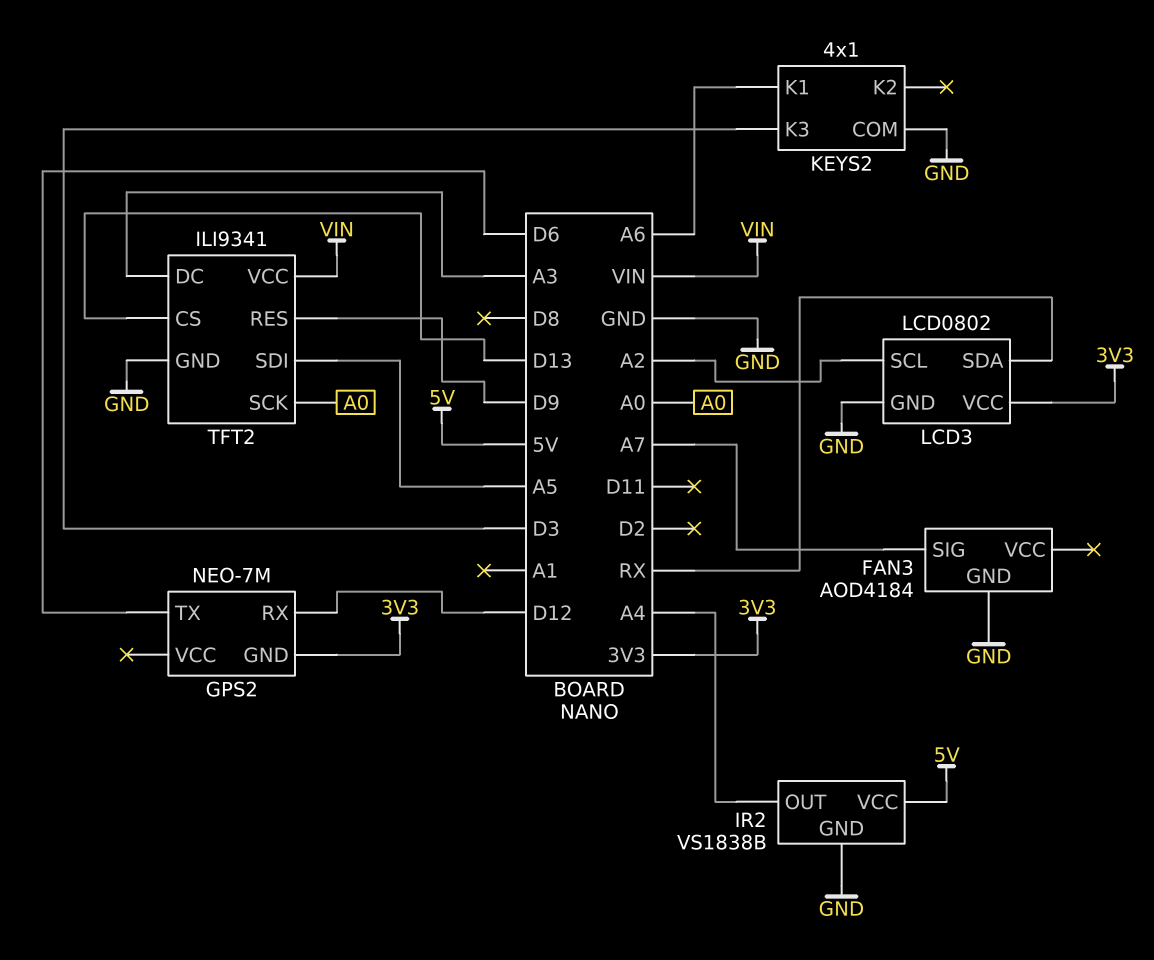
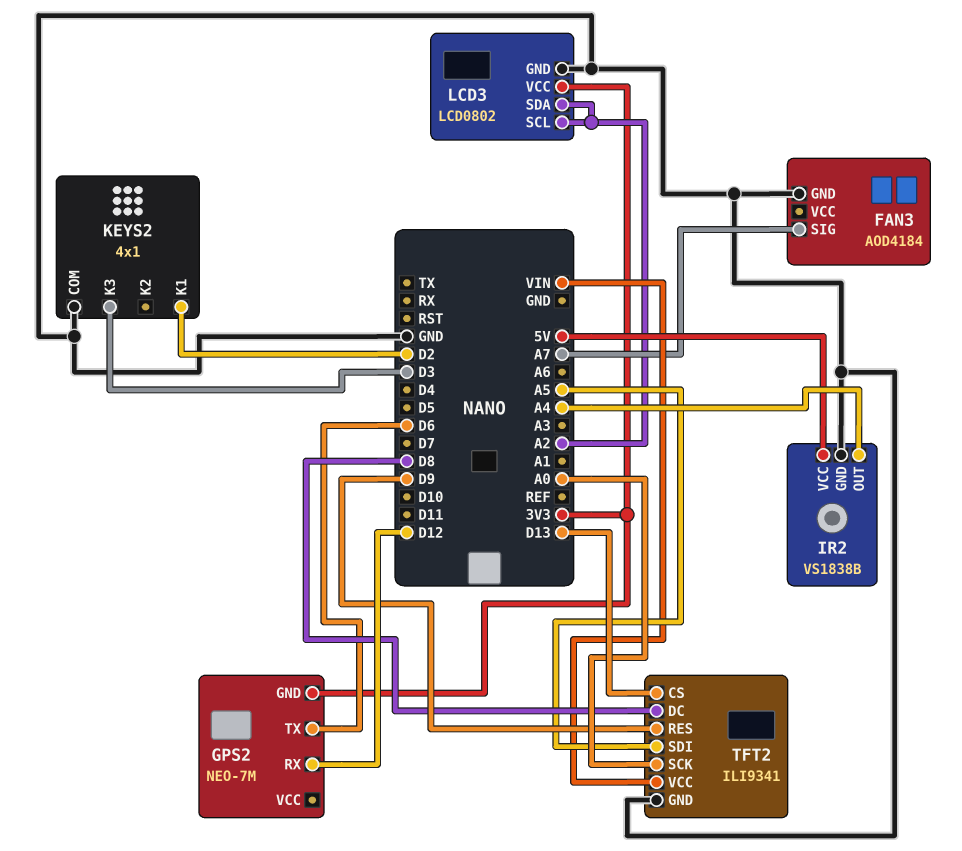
KEYS2 pin K1: A6 -> D2
LCD3 pin SDA: RX -> A2
TFT2 pin DC: A3 -> D8

